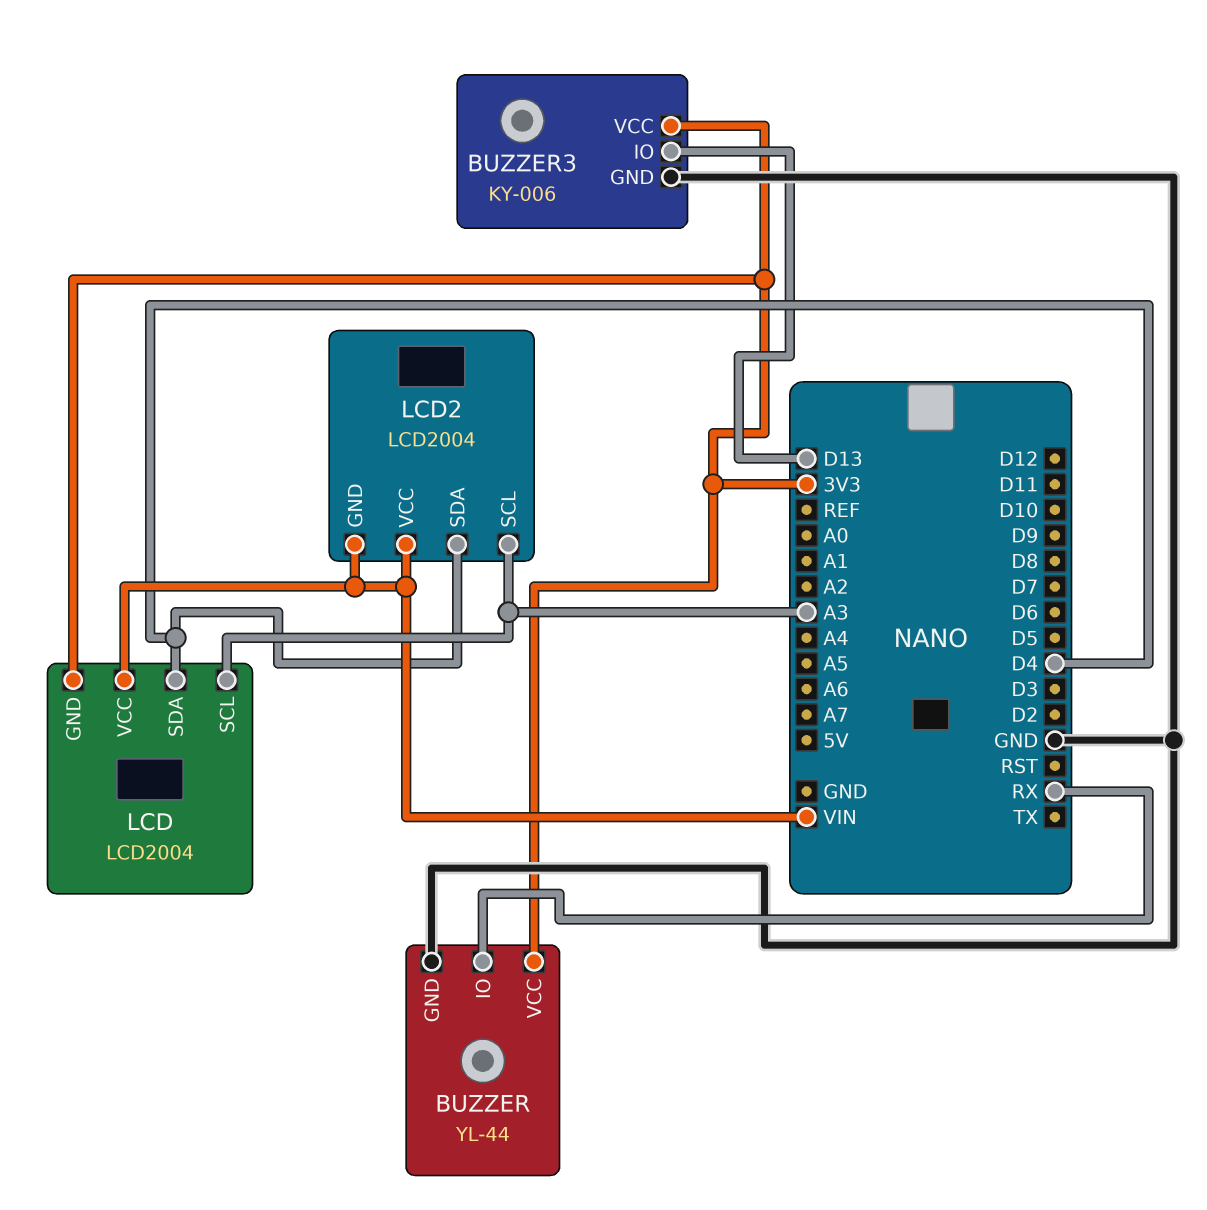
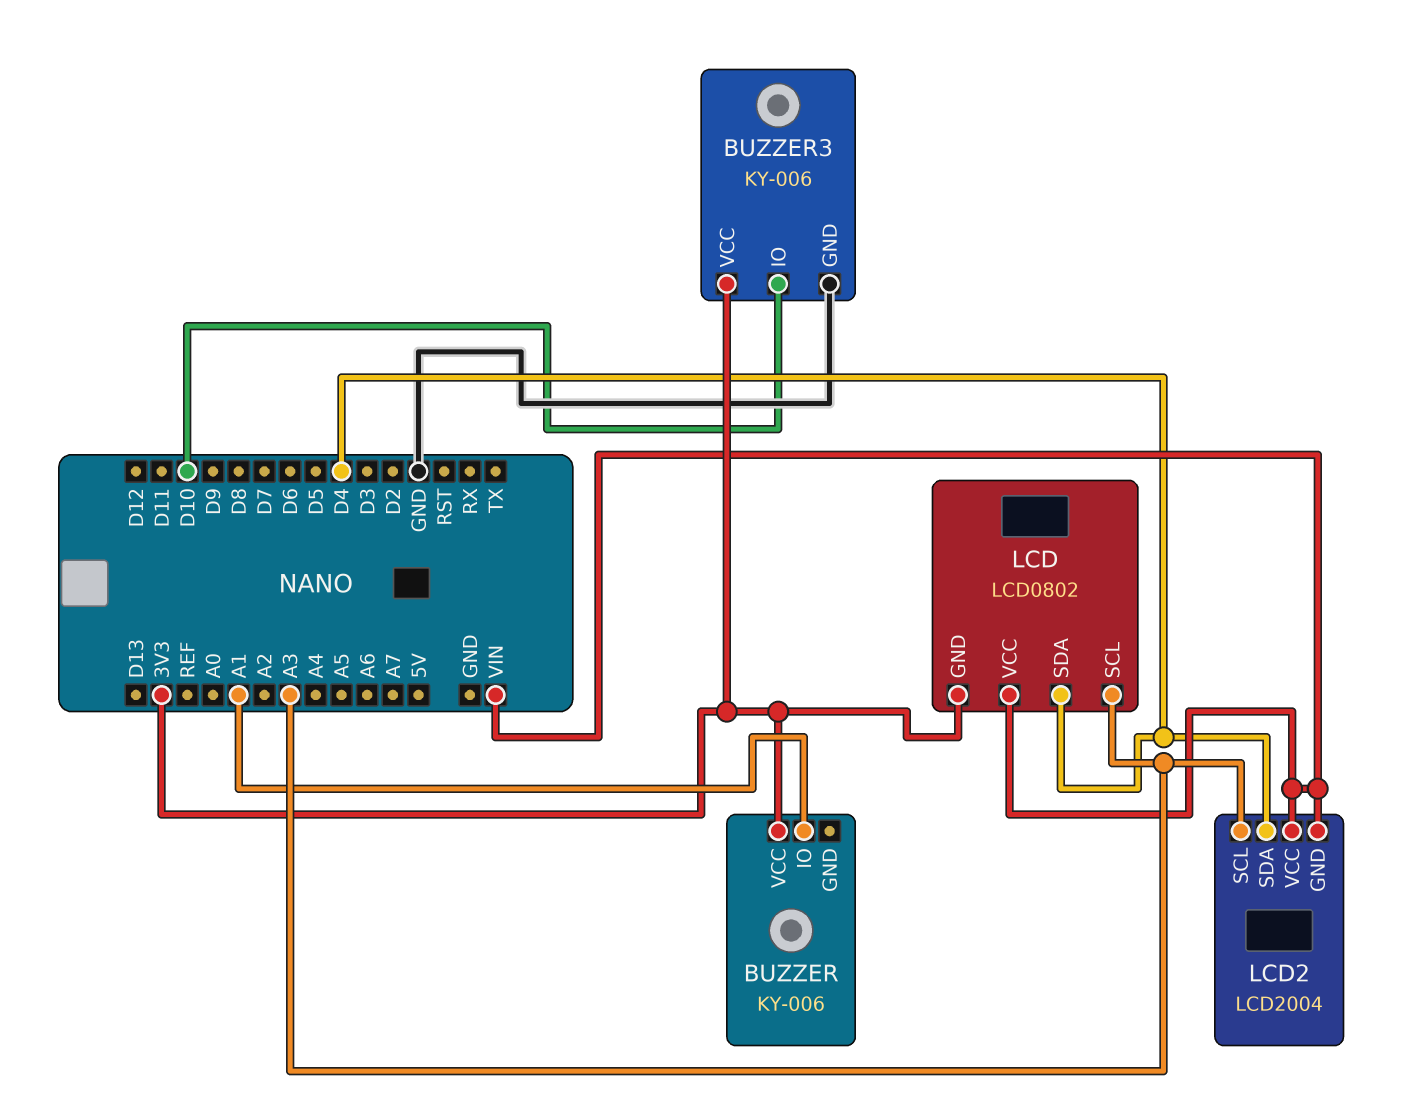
BUZZER: YL-44 -> KY-006
BUZZER pin GND: GND -> none
BUZZER pin IO: RX -> A1
BUZZER3 pin IO: D13 -> D10
LCD: LCD2004 -> LCD0802

